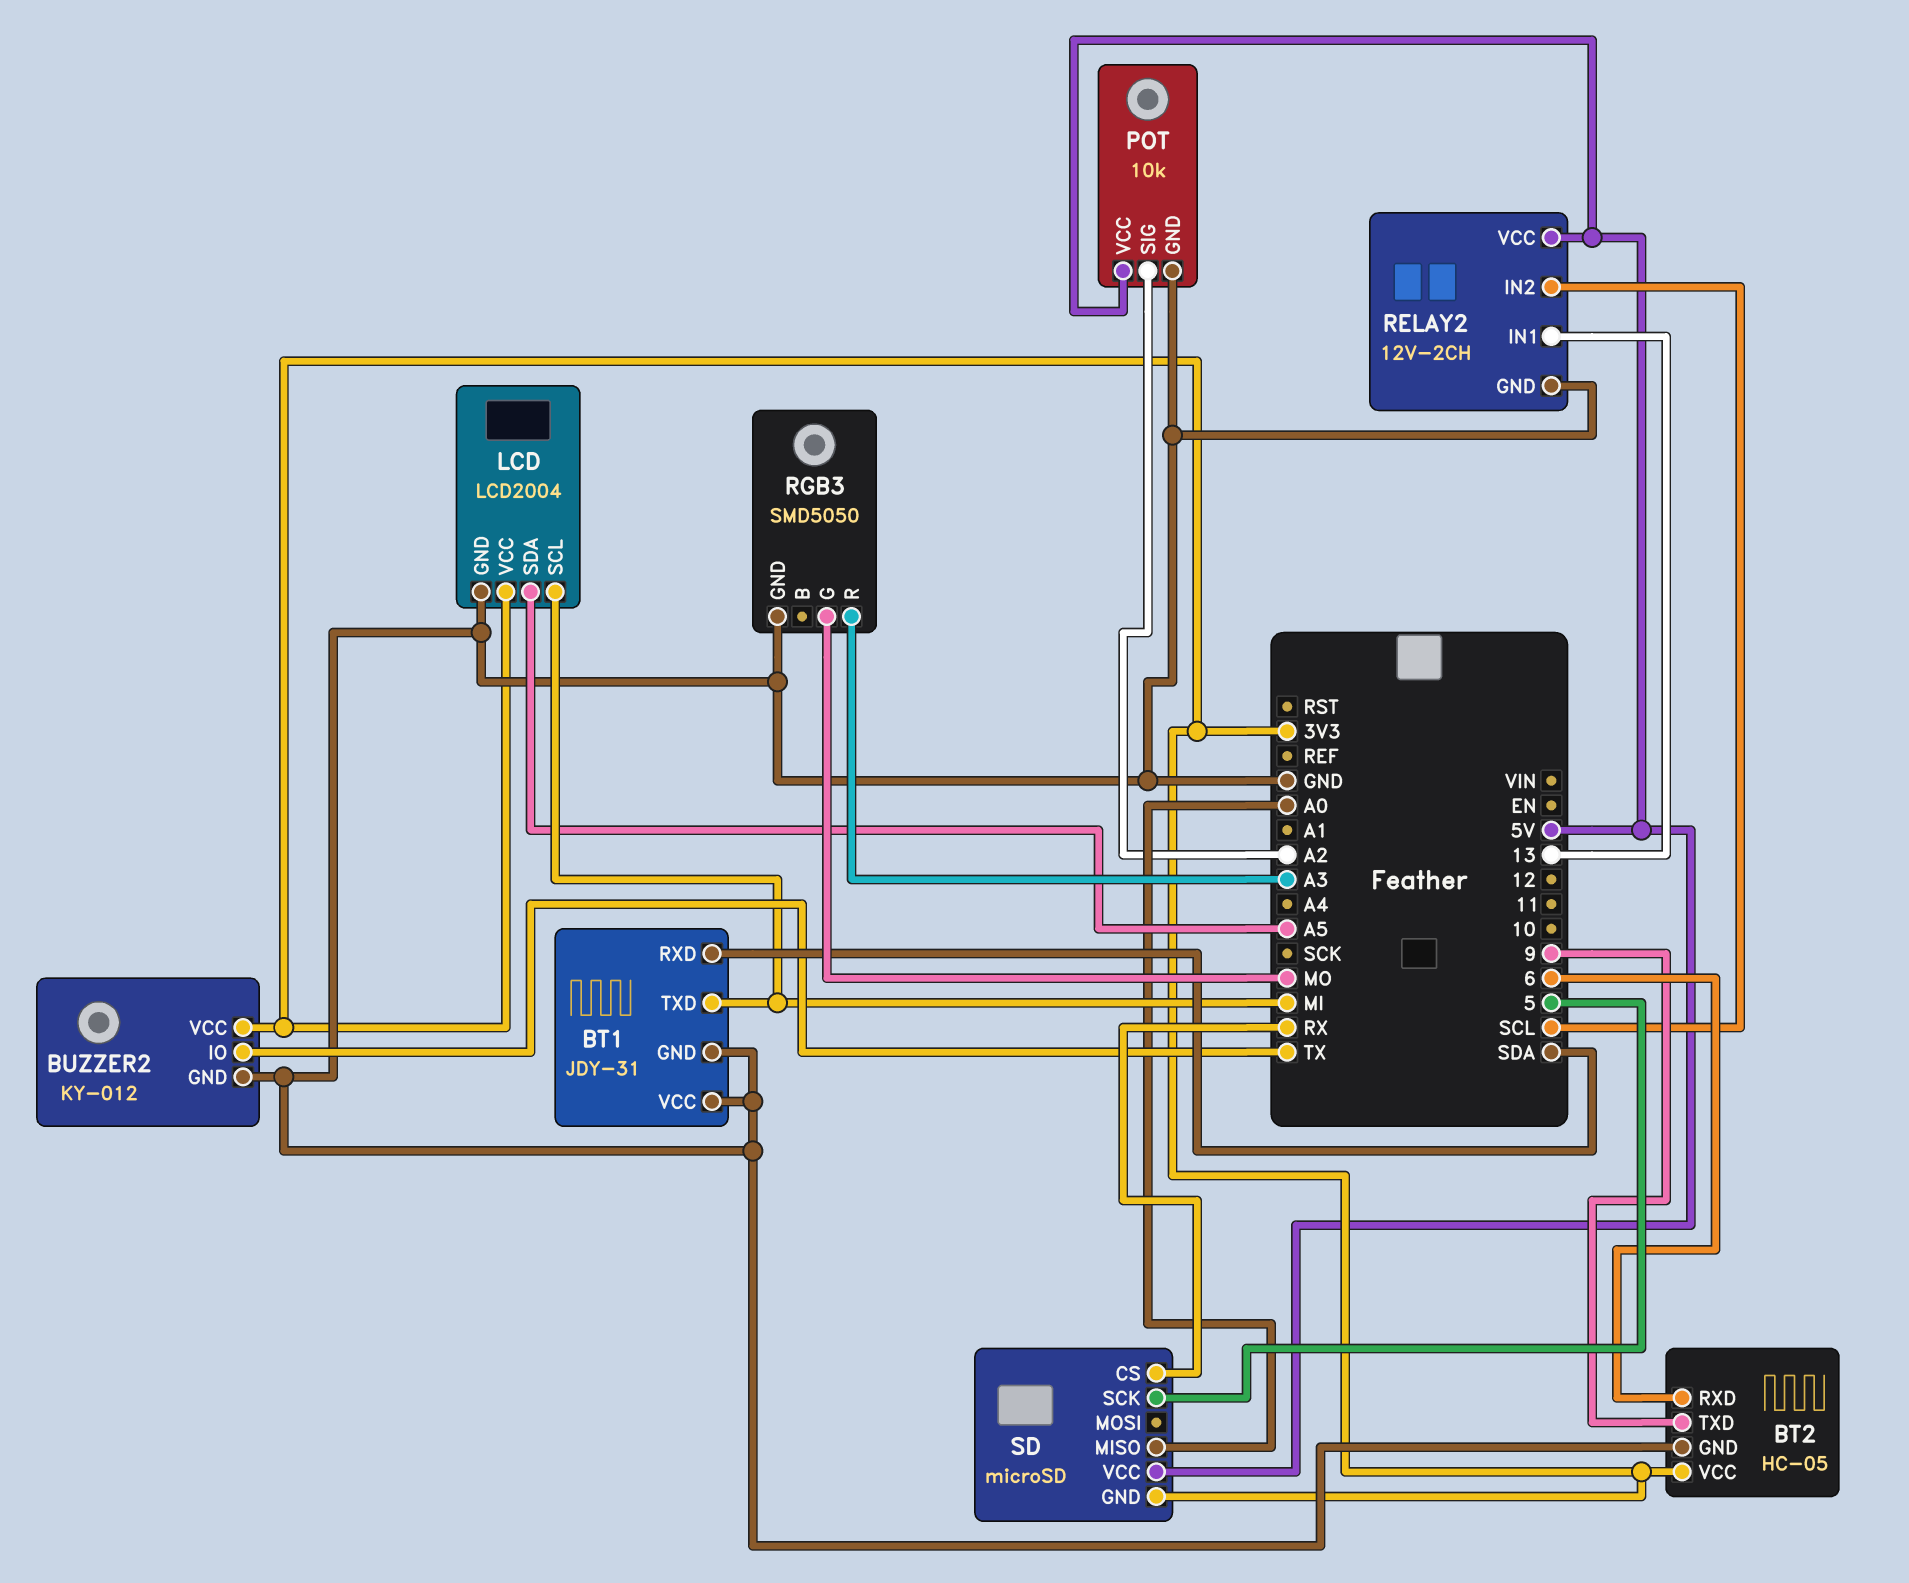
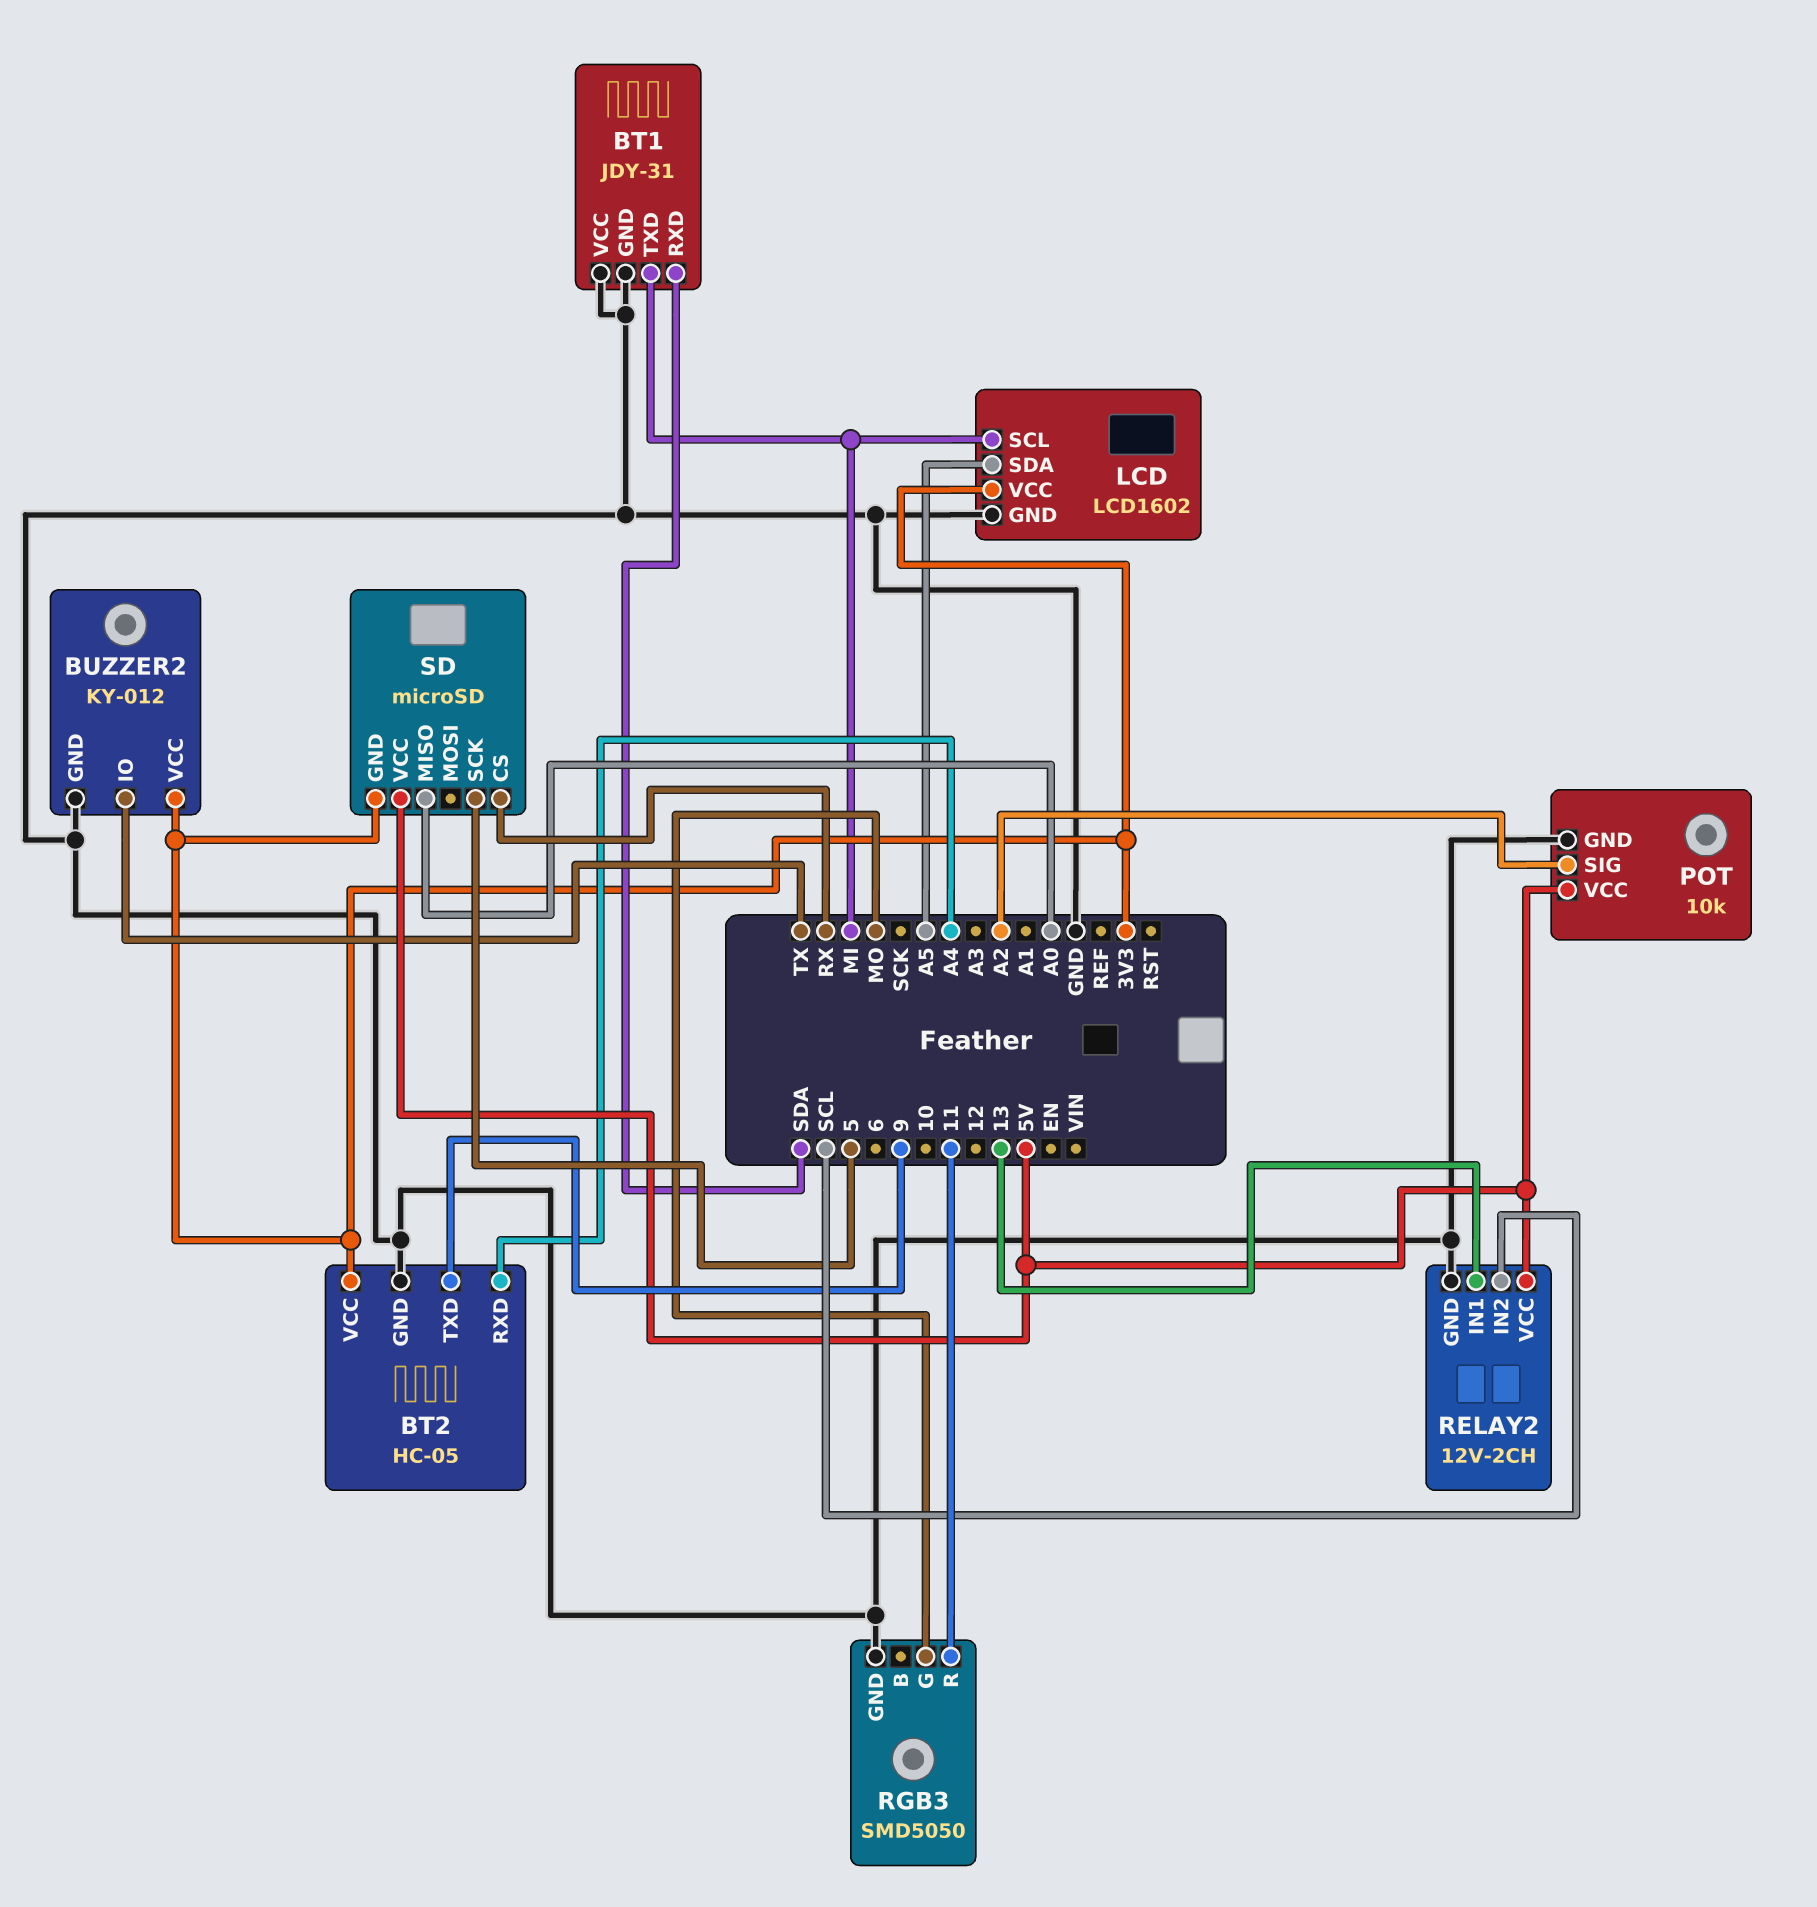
BT2 pin RXD: 6 -> A4
LCD: LCD2004 -> LCD1602
RGB3 pin R: A3 -> 11

